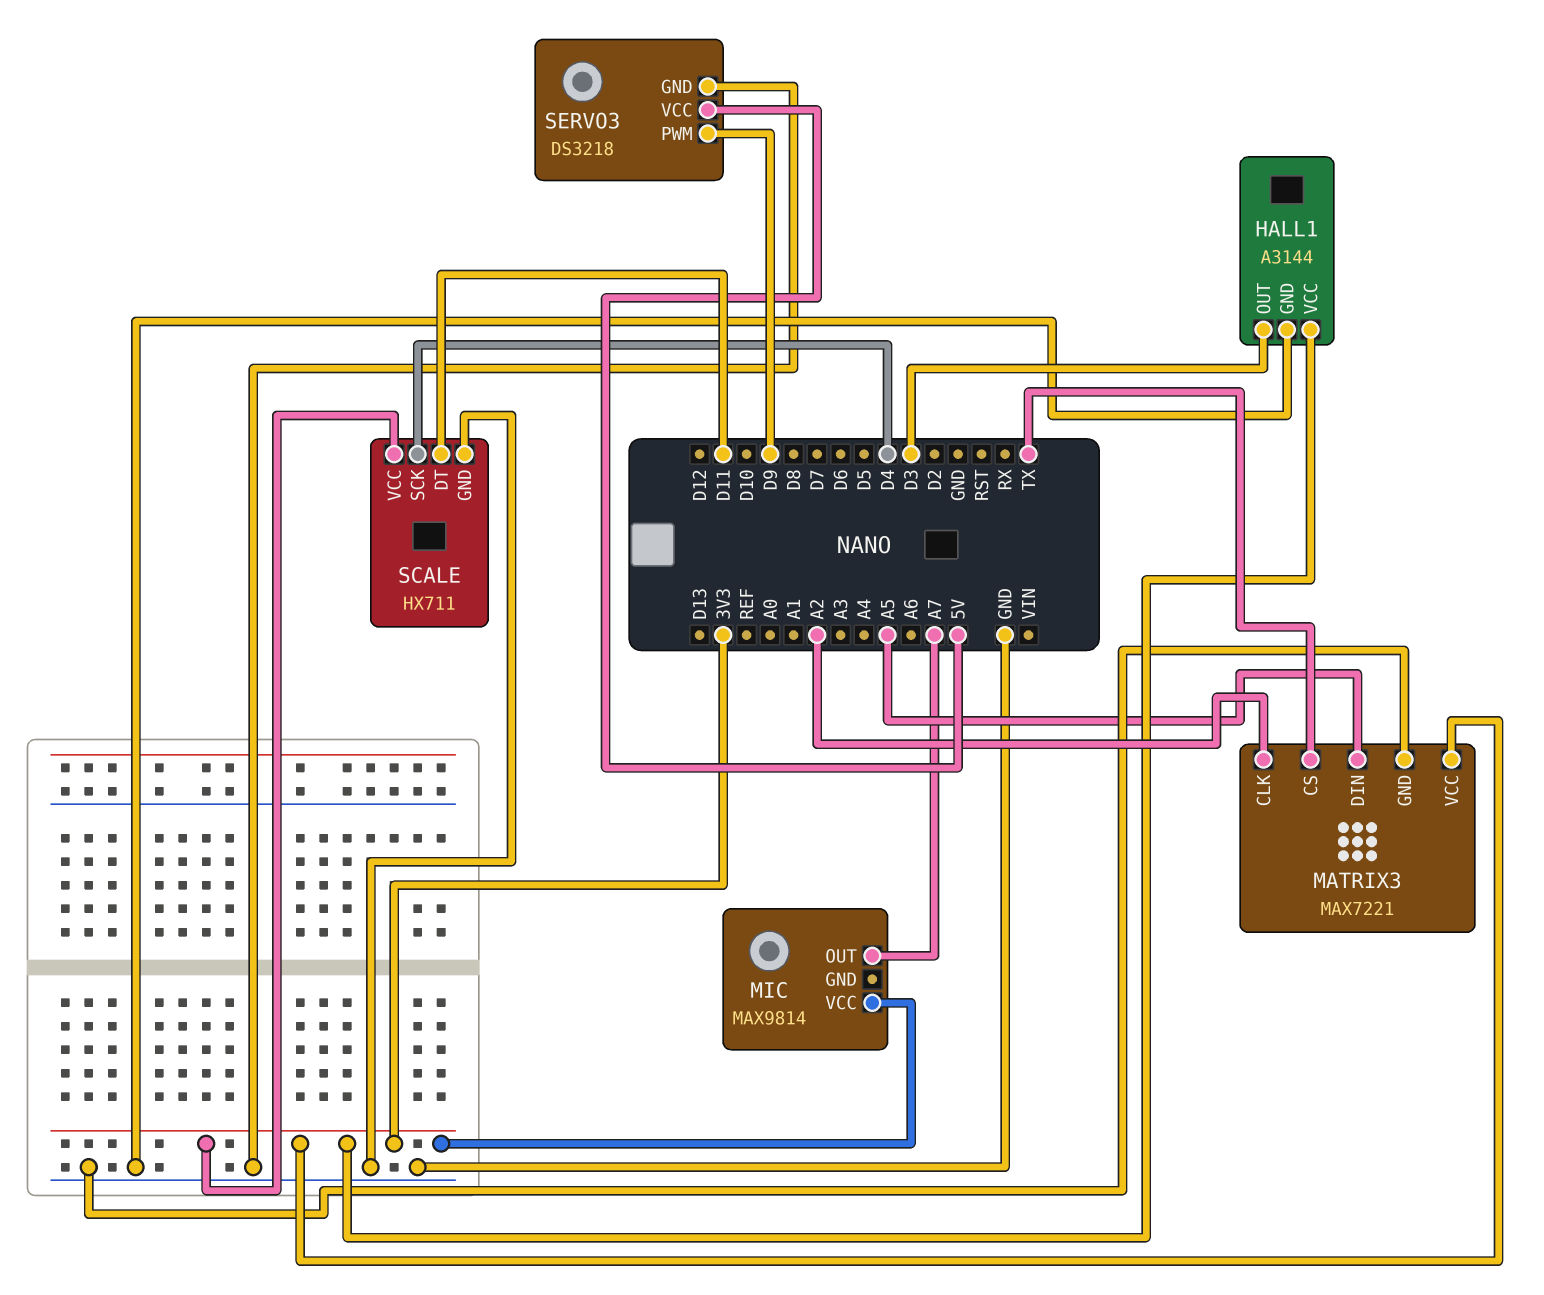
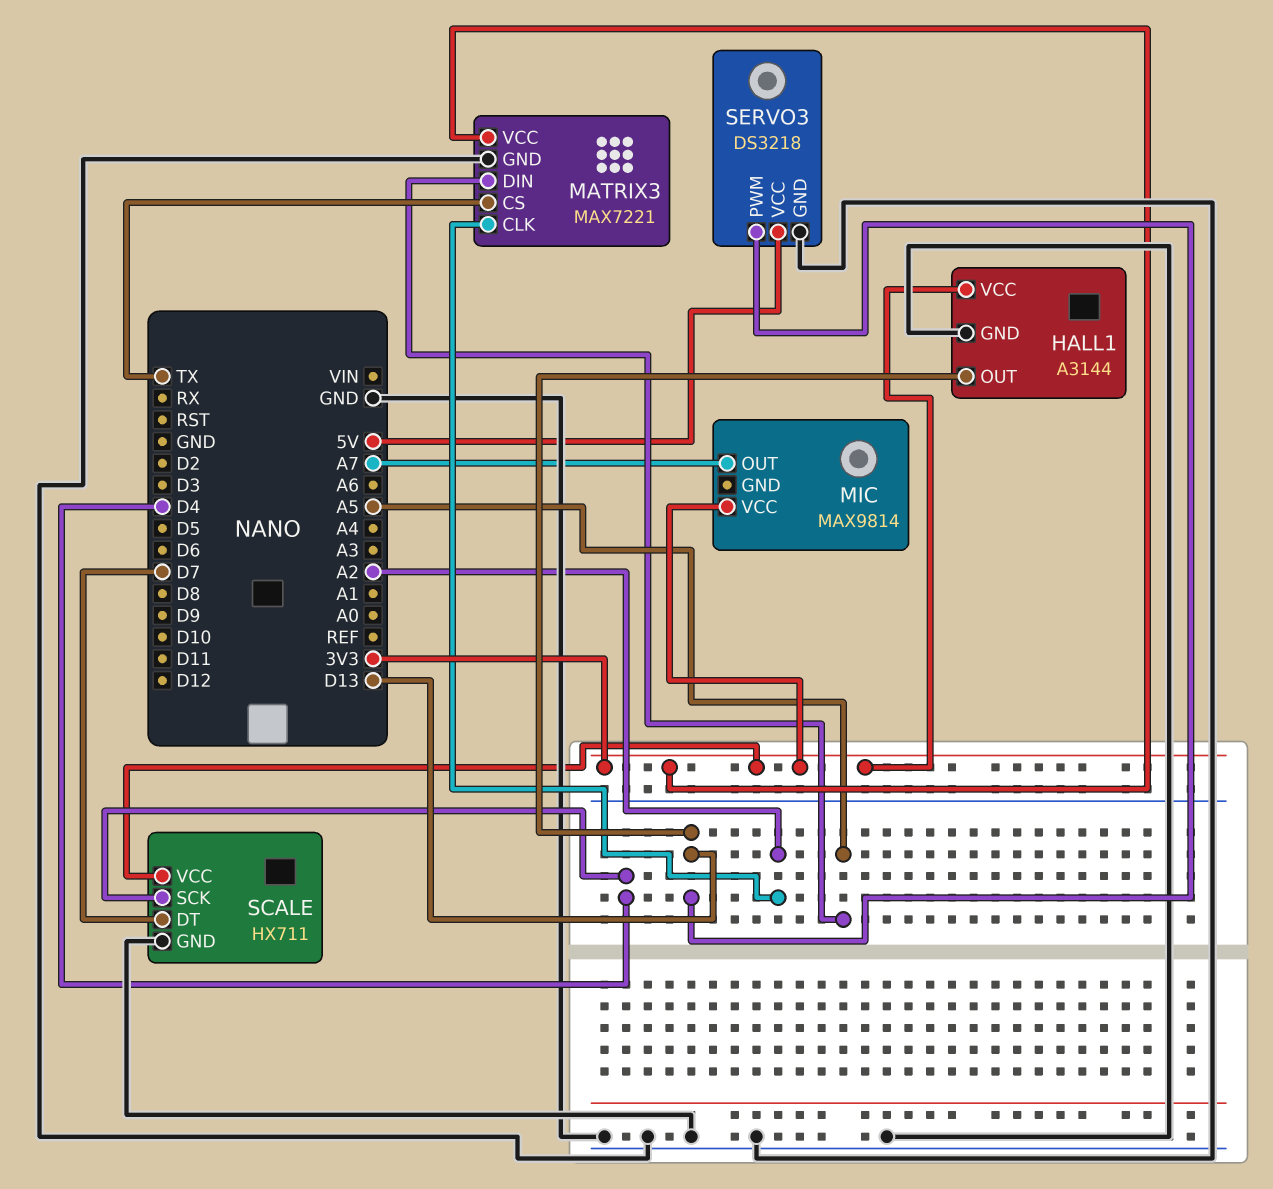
HALL1 pin OUT: D3 -> D13
SCALE pin DT: D11 -> D7
SERVO3 pin PWM: D9 -> D13

